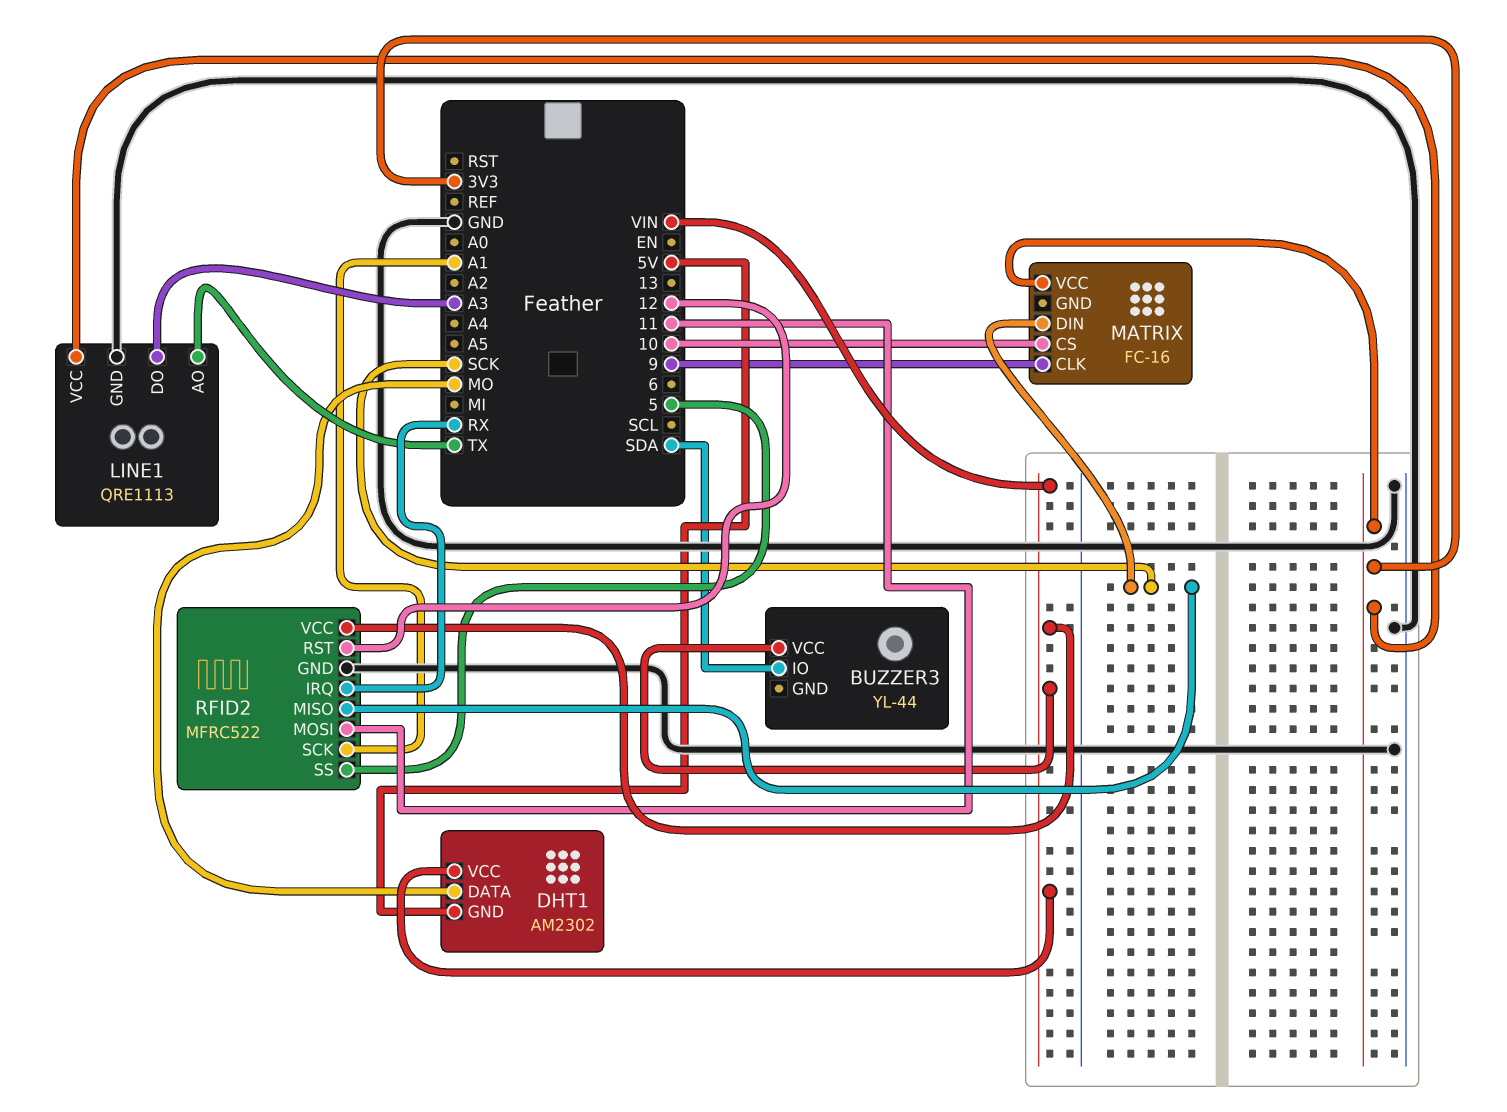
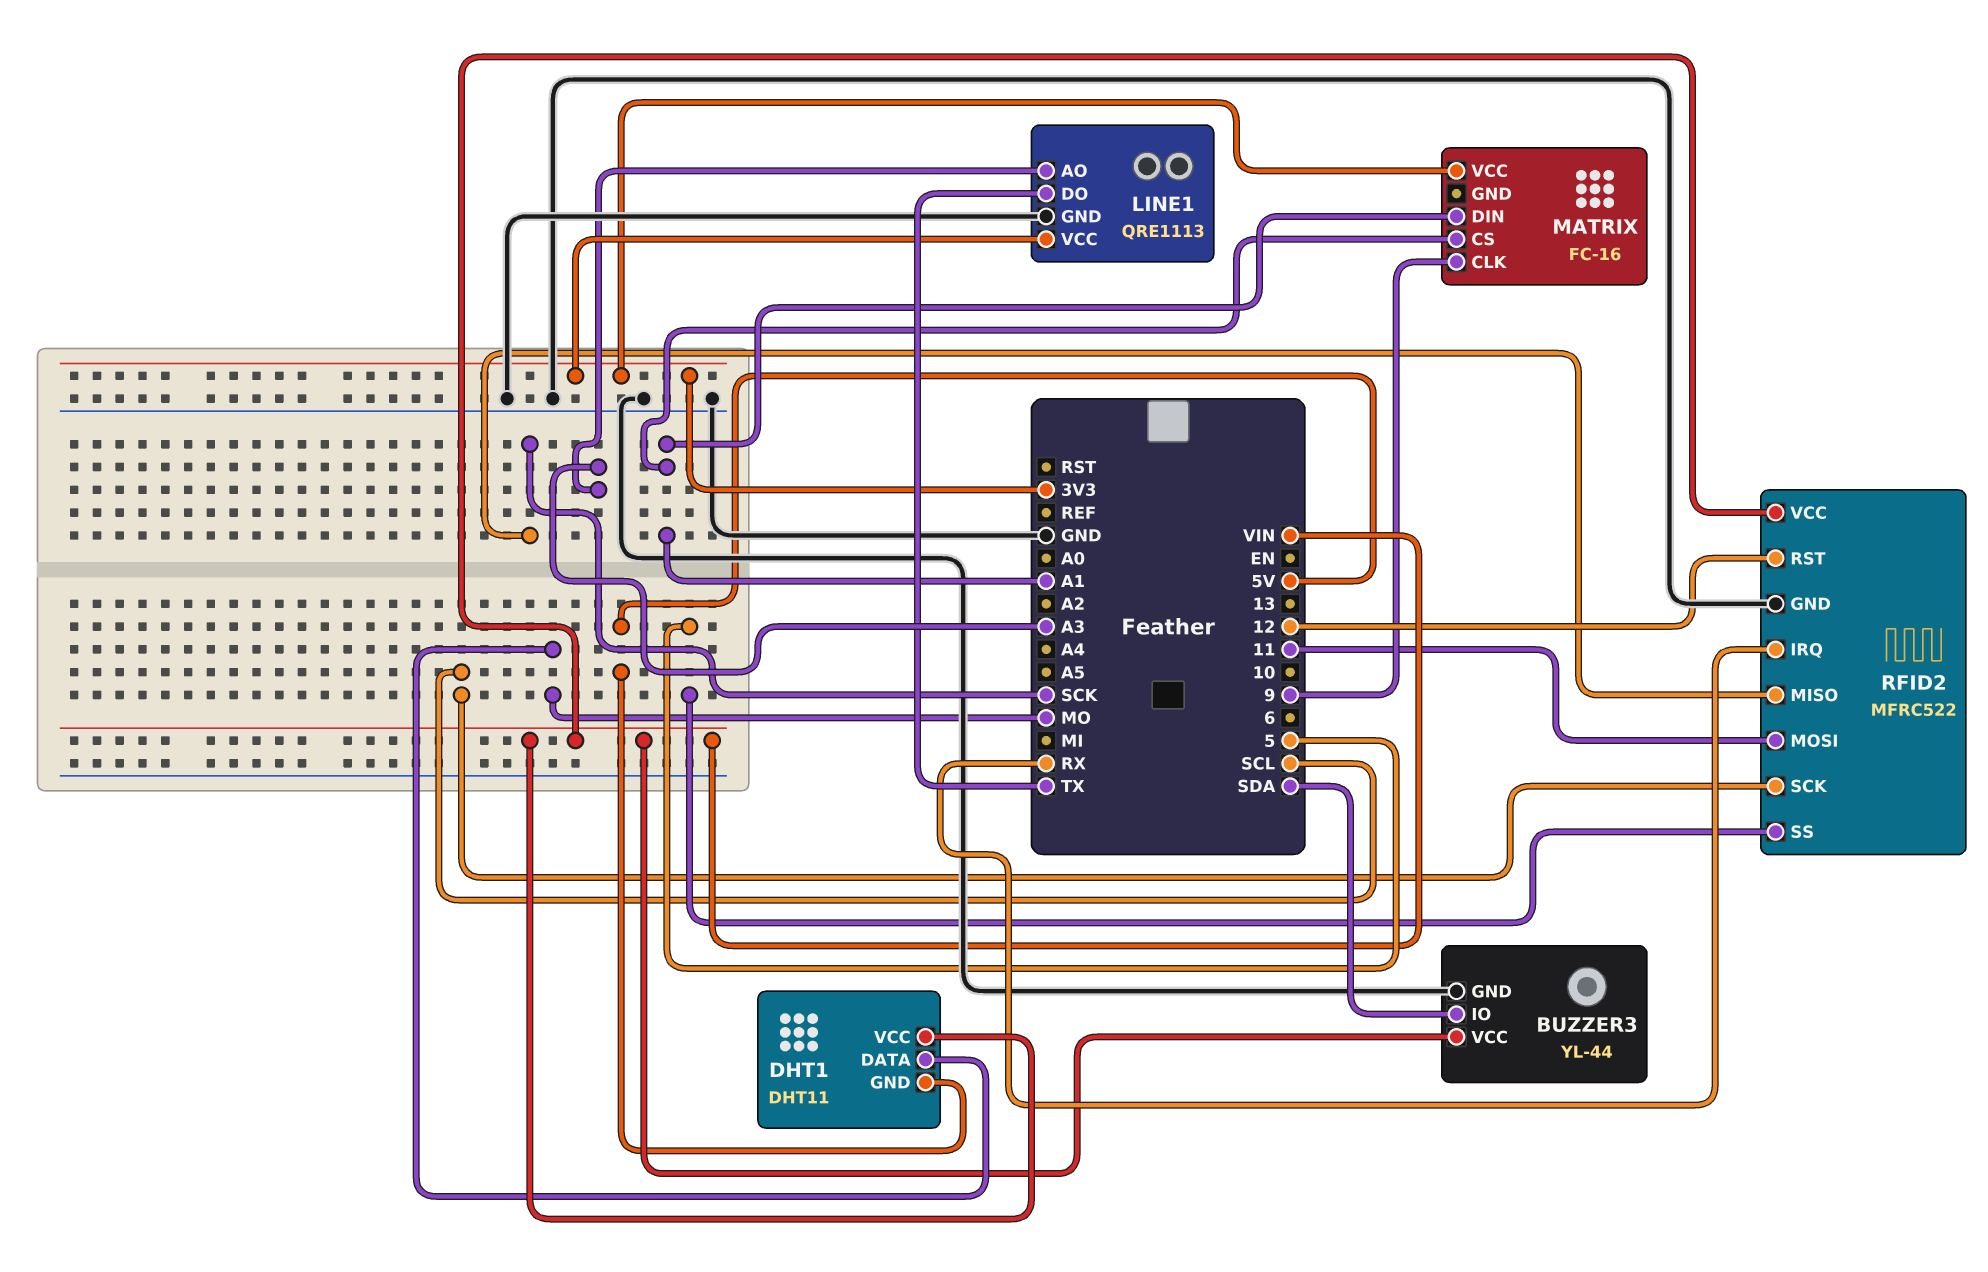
BUZZER3 pin GND: none -> GND
DHT1: AM2302 -> DHT11
LINE1 pin AO: TX -> A3
LINE1 pin DO: A3 -> TX
MATRIX pin CS: 10 -> A1
MATRIX pin DIN: SCK -> A1
RFID2 pin SCK: A1 -> SCL

